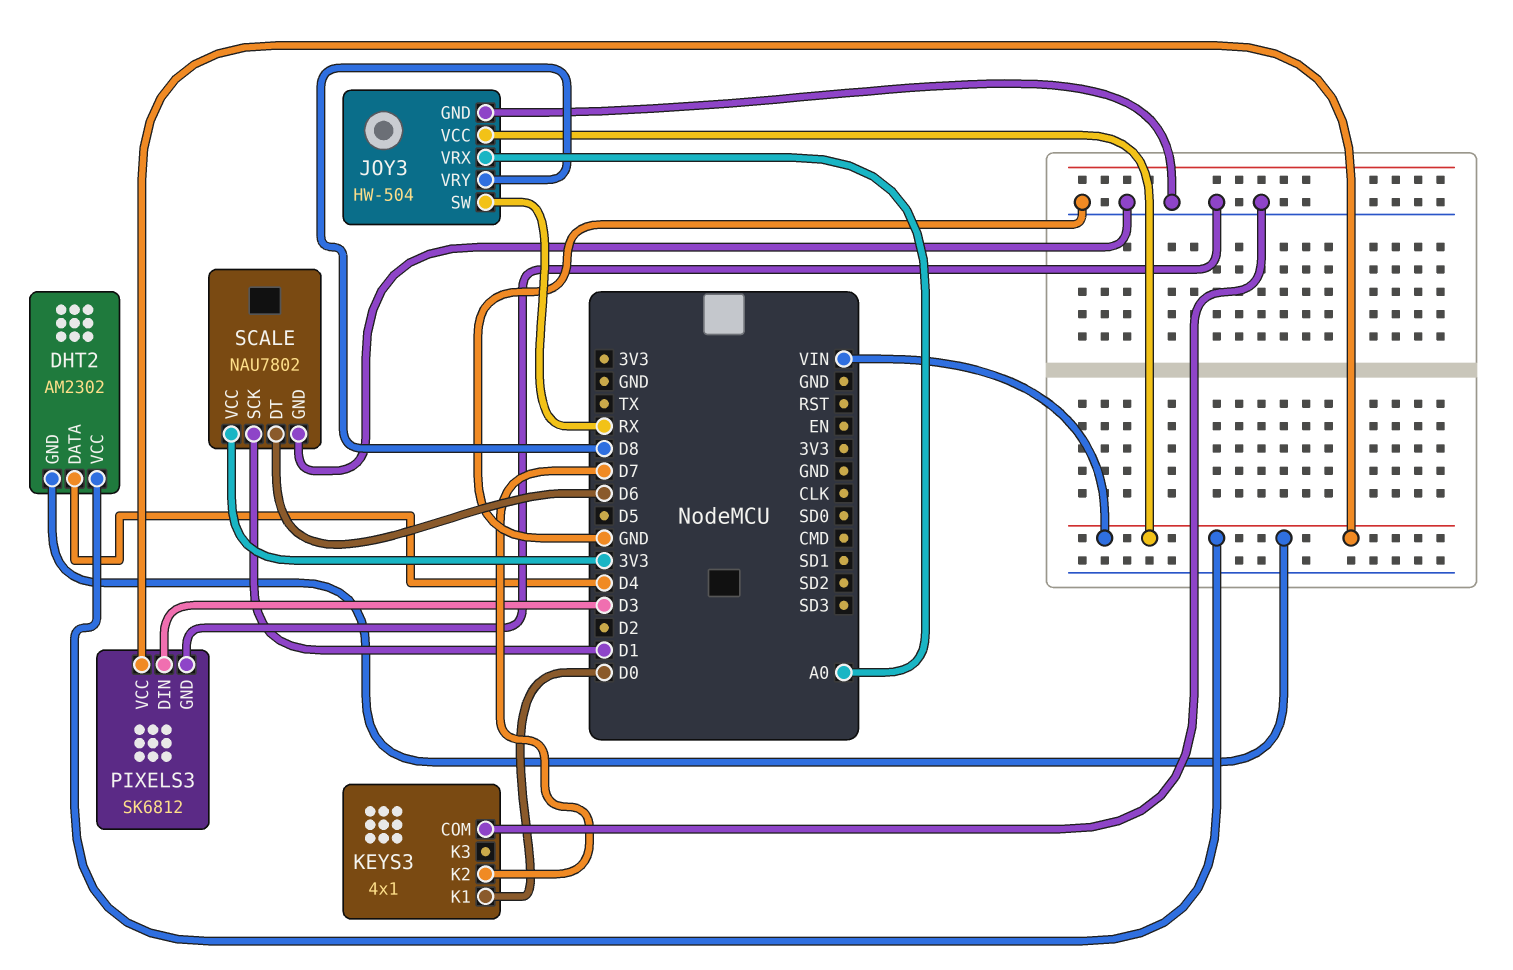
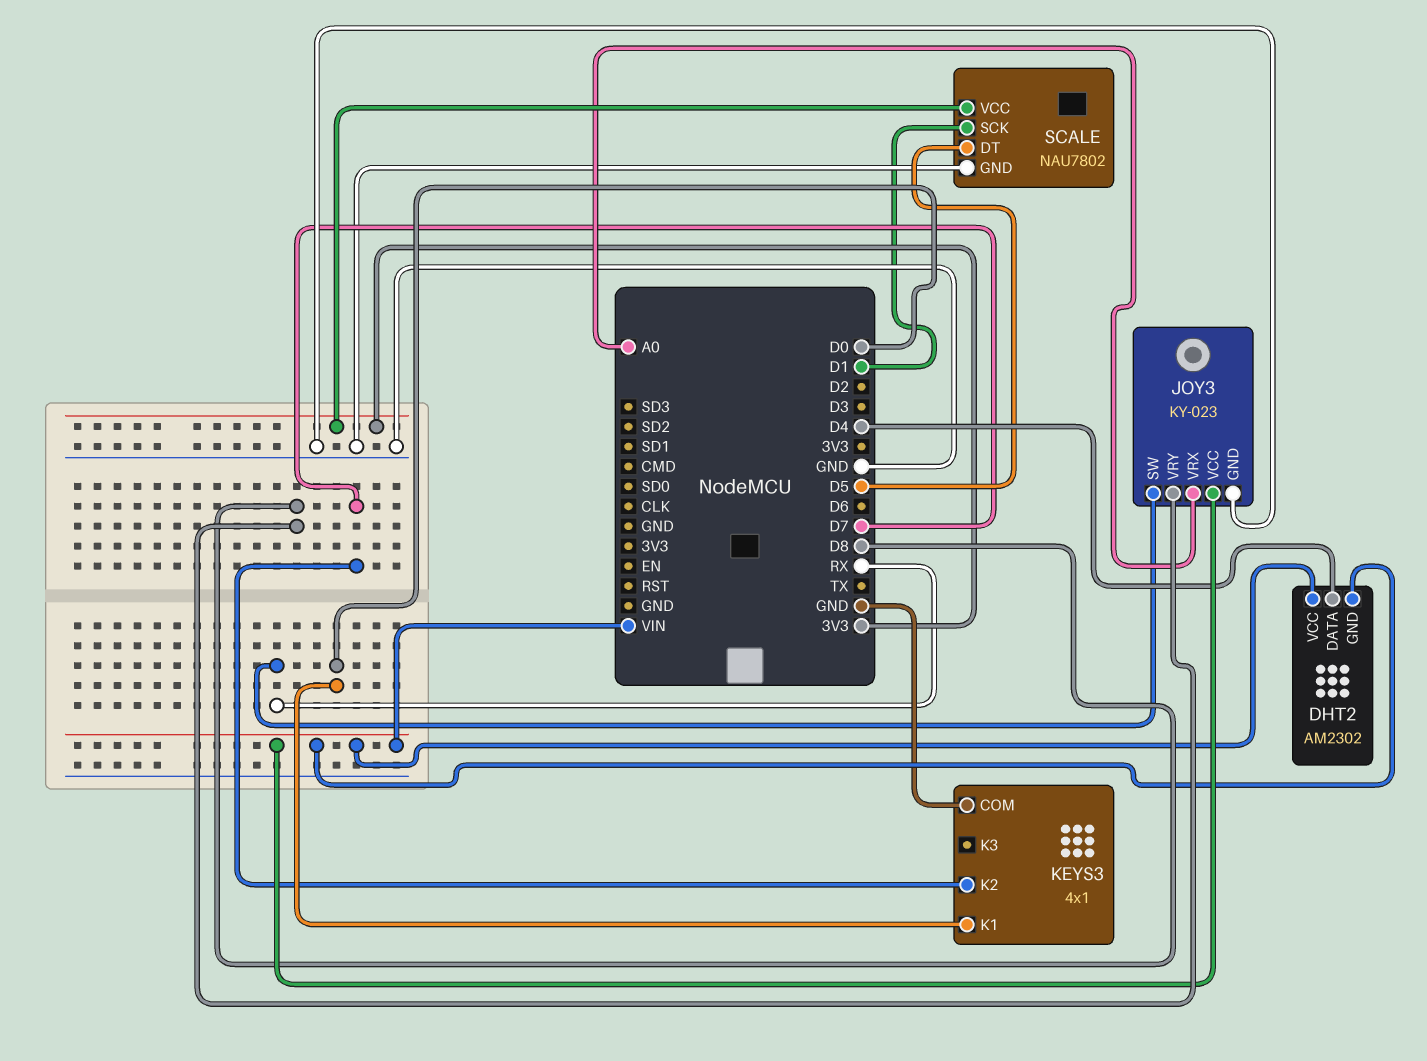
JOY3: HW-504 -> KY-023
PIXELS3: SK6812 -> none
PIXELS3 pin DIN: D3 -> none
PIXELS3 pin GND: GND -> none
PIXELS3 pin VCC: VIN -> none
SCALE pin DT: D6 -> D5

